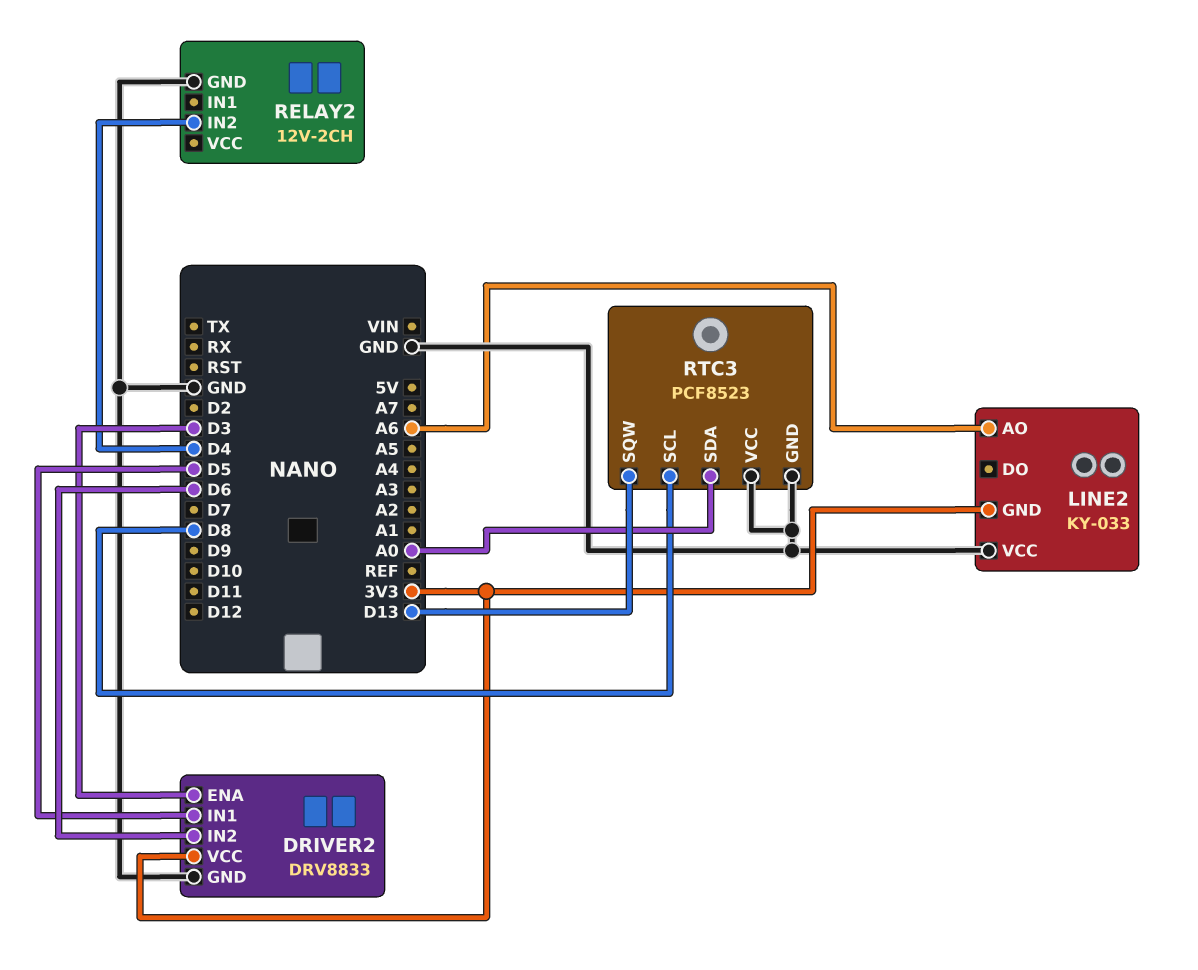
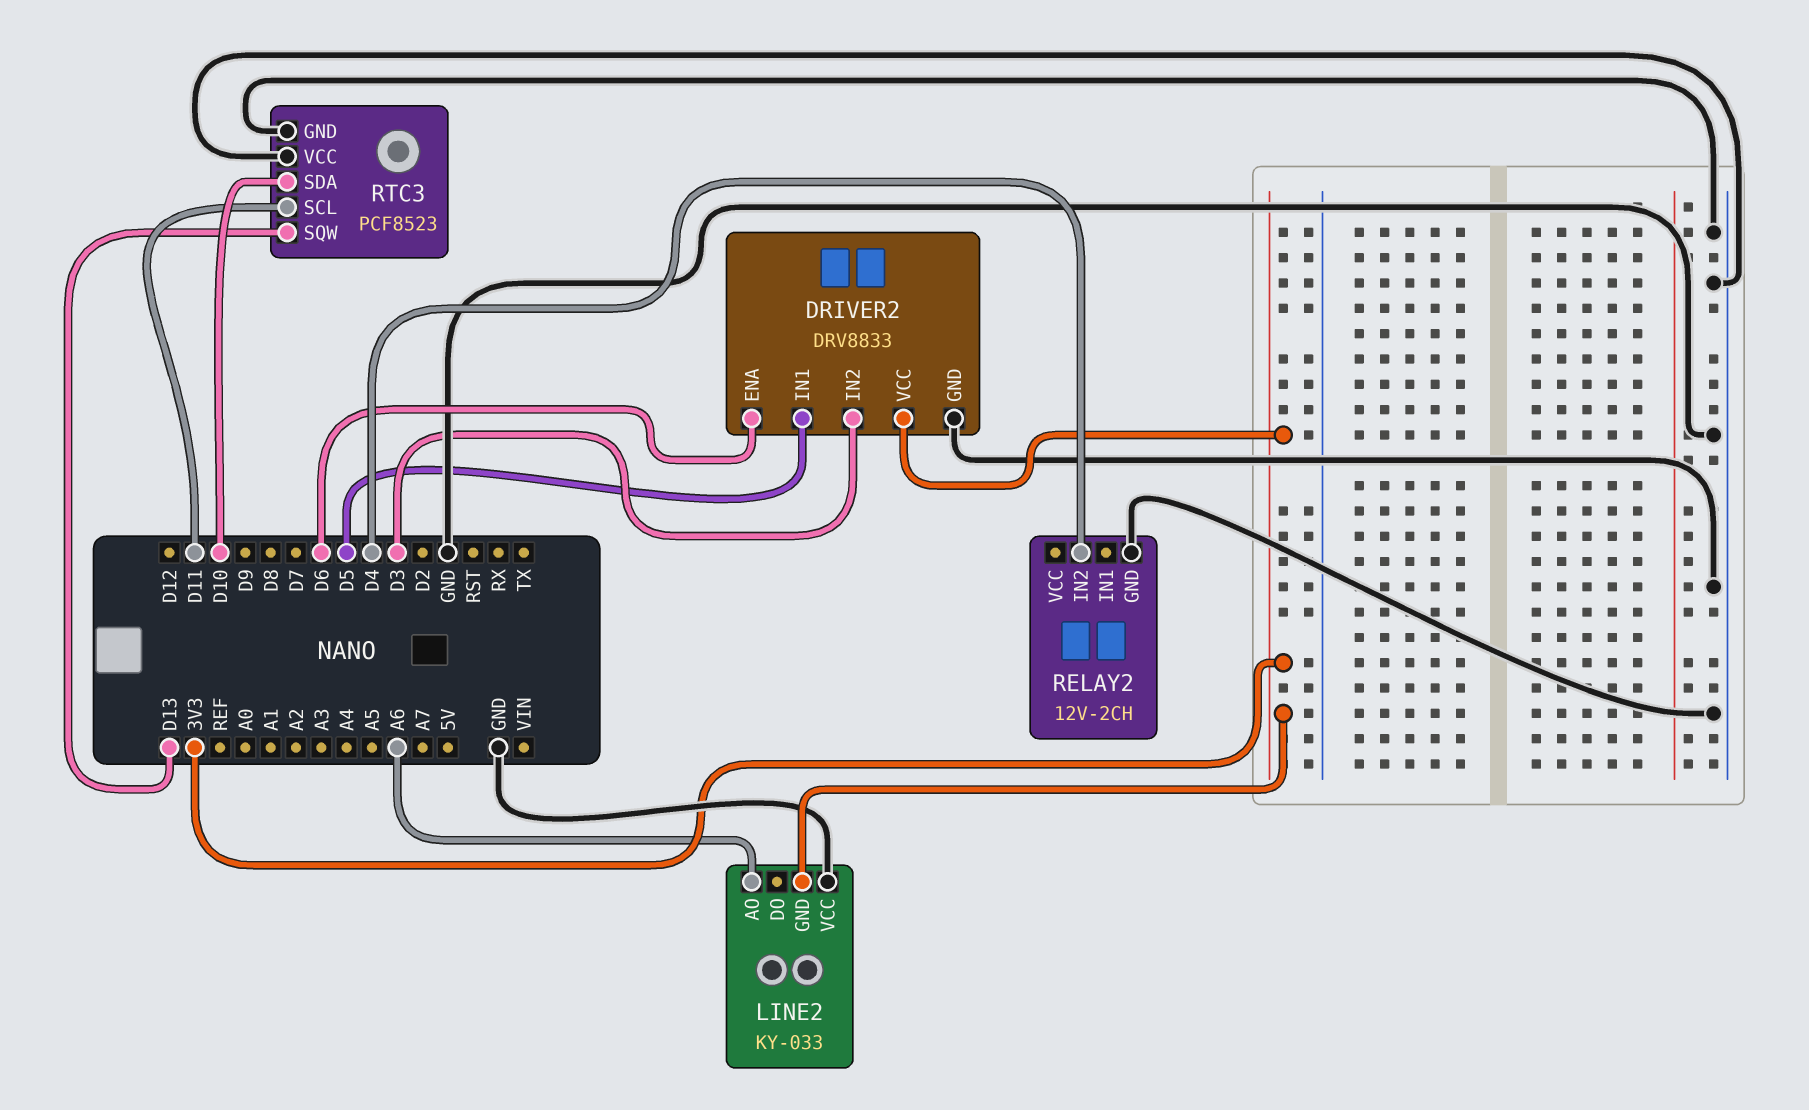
DRIVER2 pin ENA: D3 -> D6
DRIVER2 pin IN2: D6 -> D3
RTC3 pin SCL: D8 -> D11
RTC3 pin SDA: A0 -> D10

